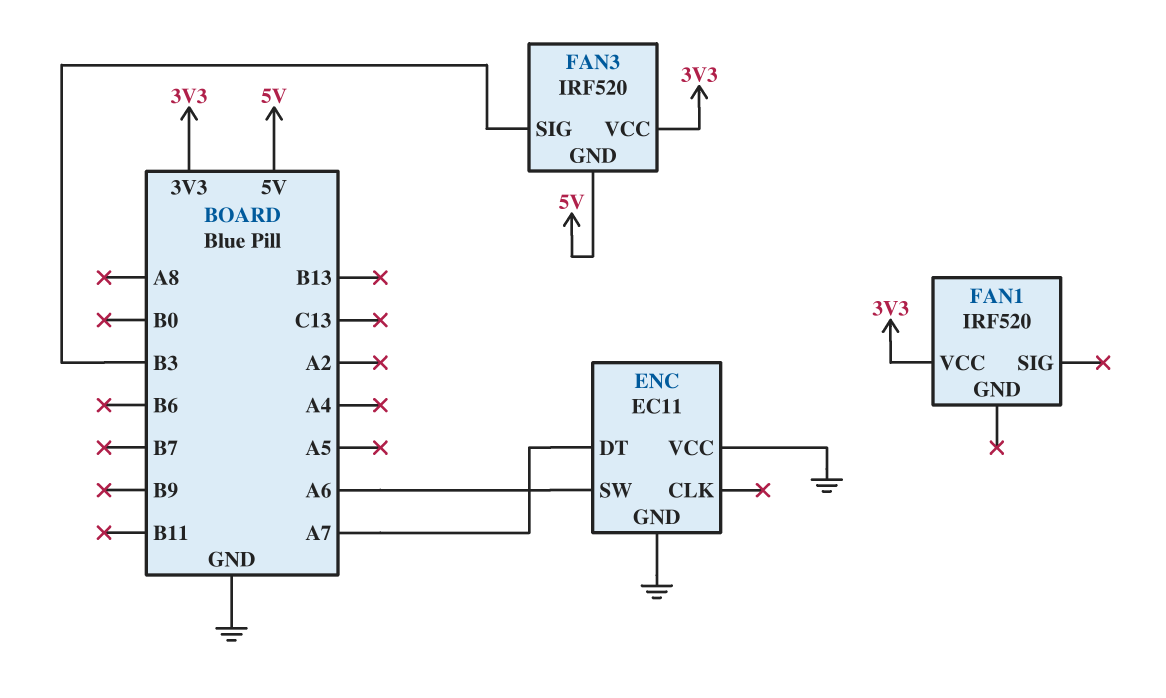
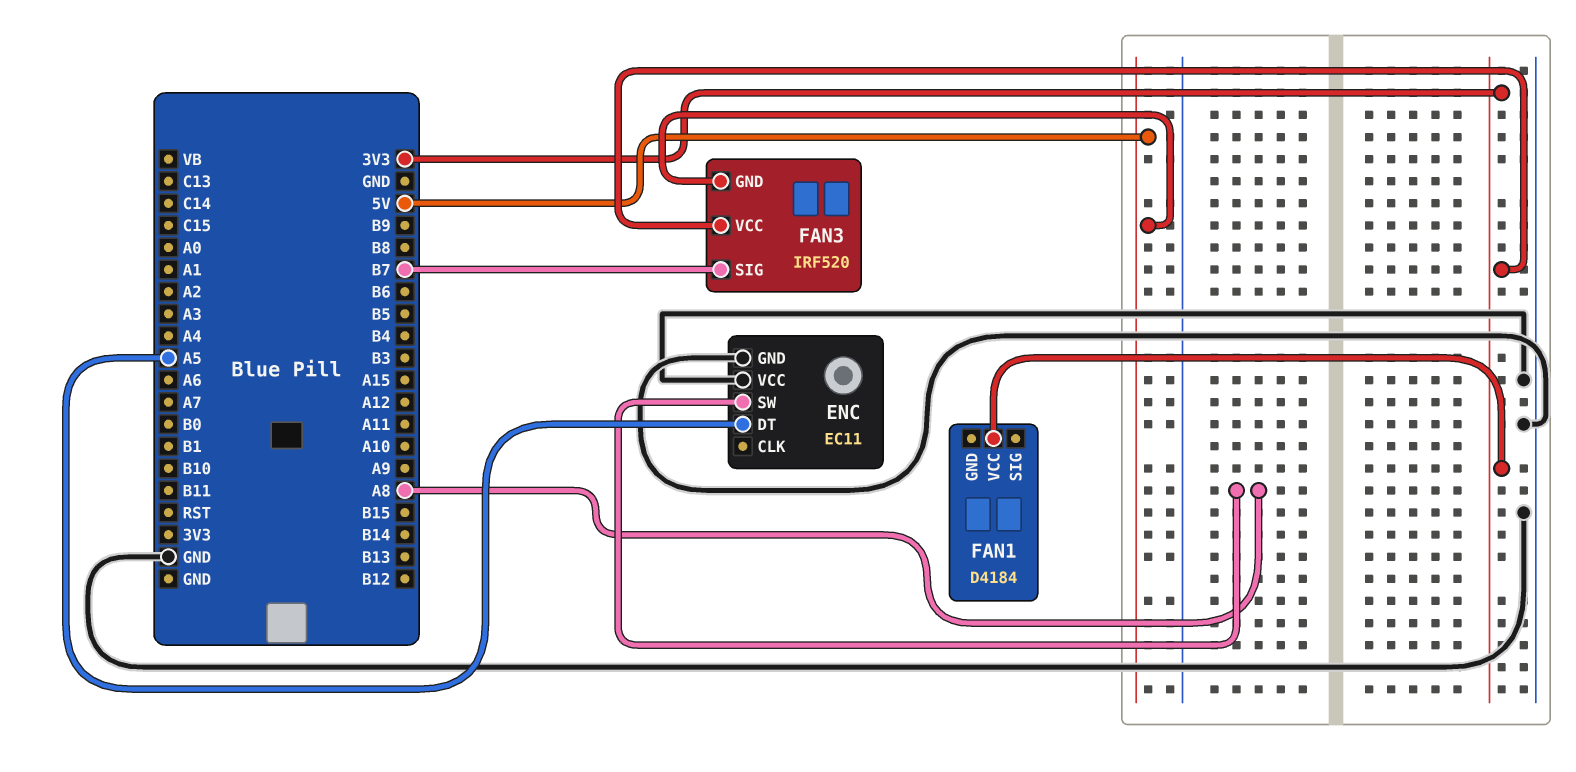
ENC pin DT: A7 -> A5
ENC pin SW: A6 -> A8
FAN1: IRF520 -> D4184
FAN3 pin SIG: B3 -> B7

